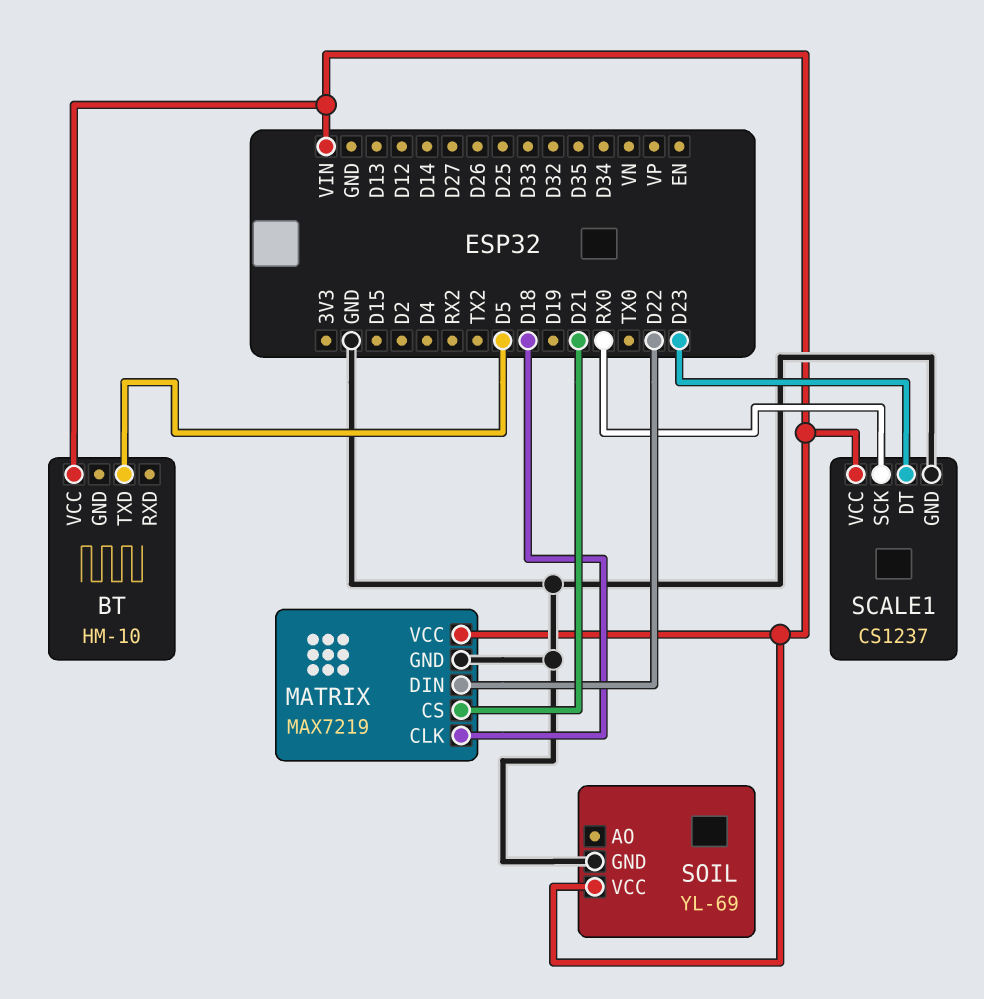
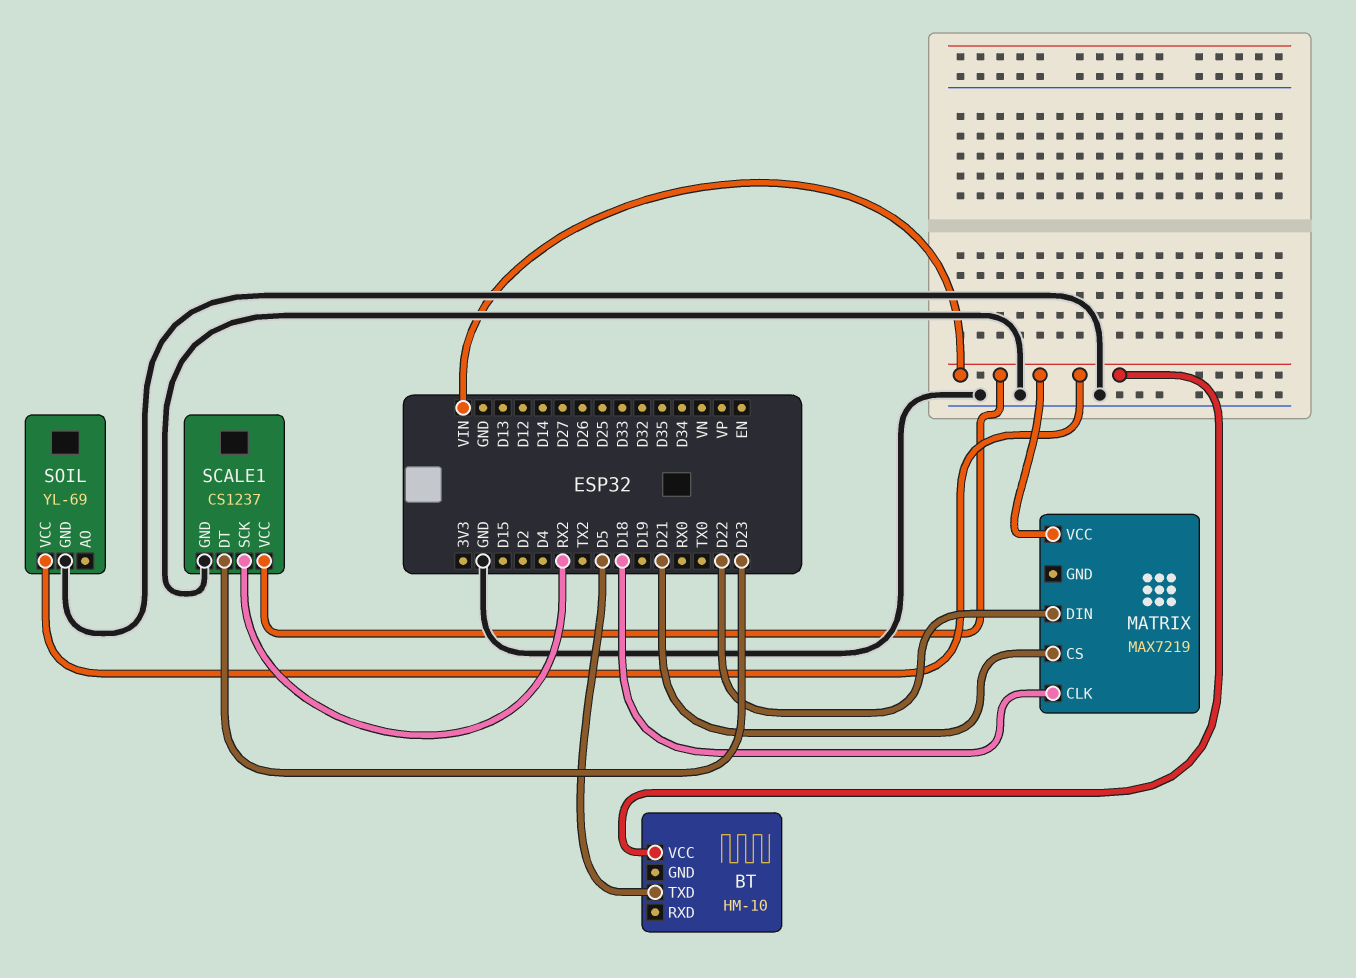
MATRIX pin GND: GND -> none
SCALE1 pin SCK: RX0 -> RX2

